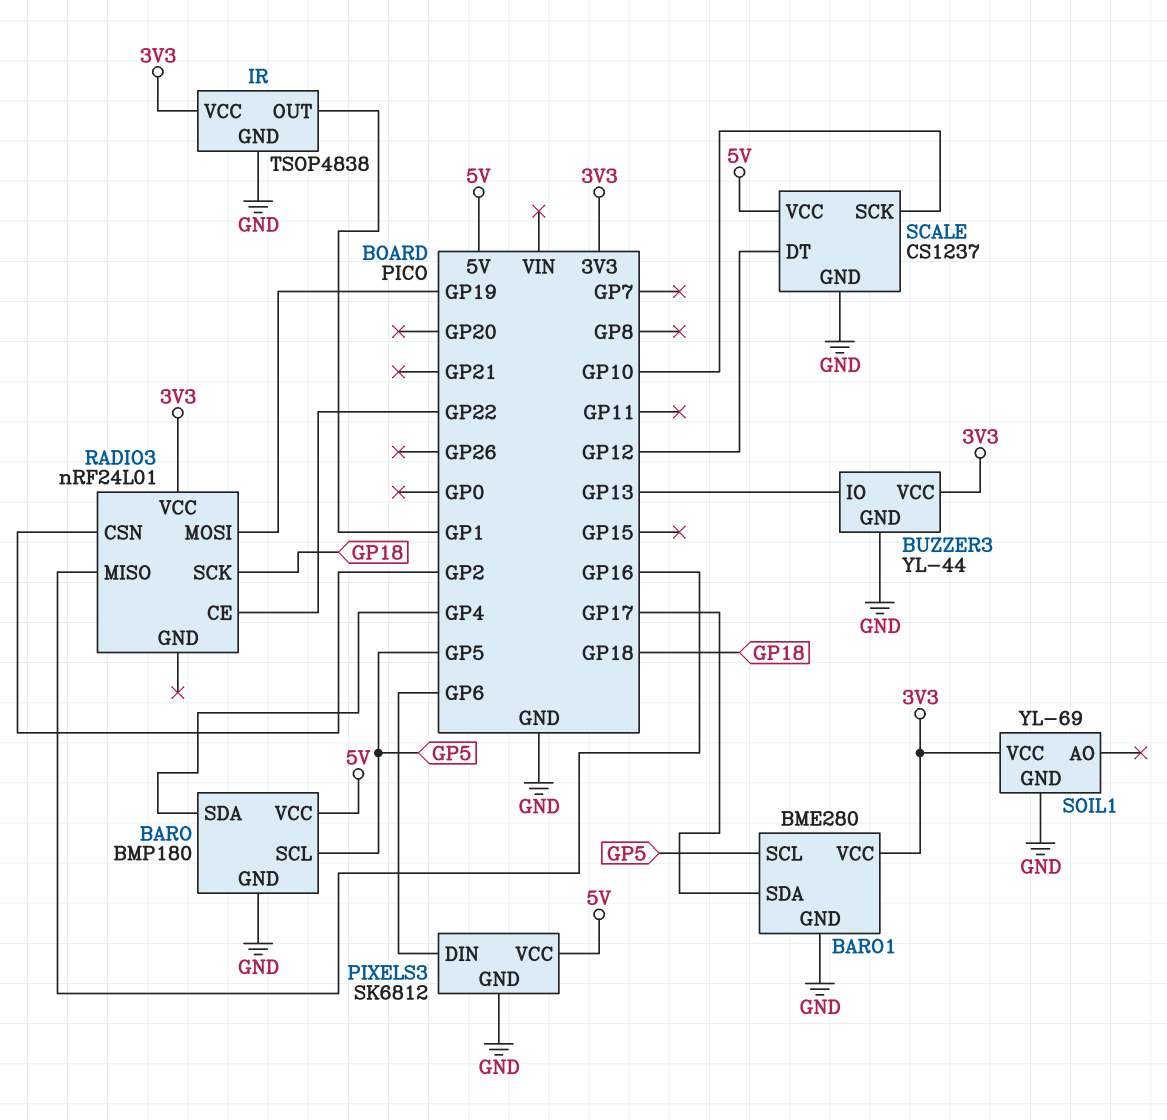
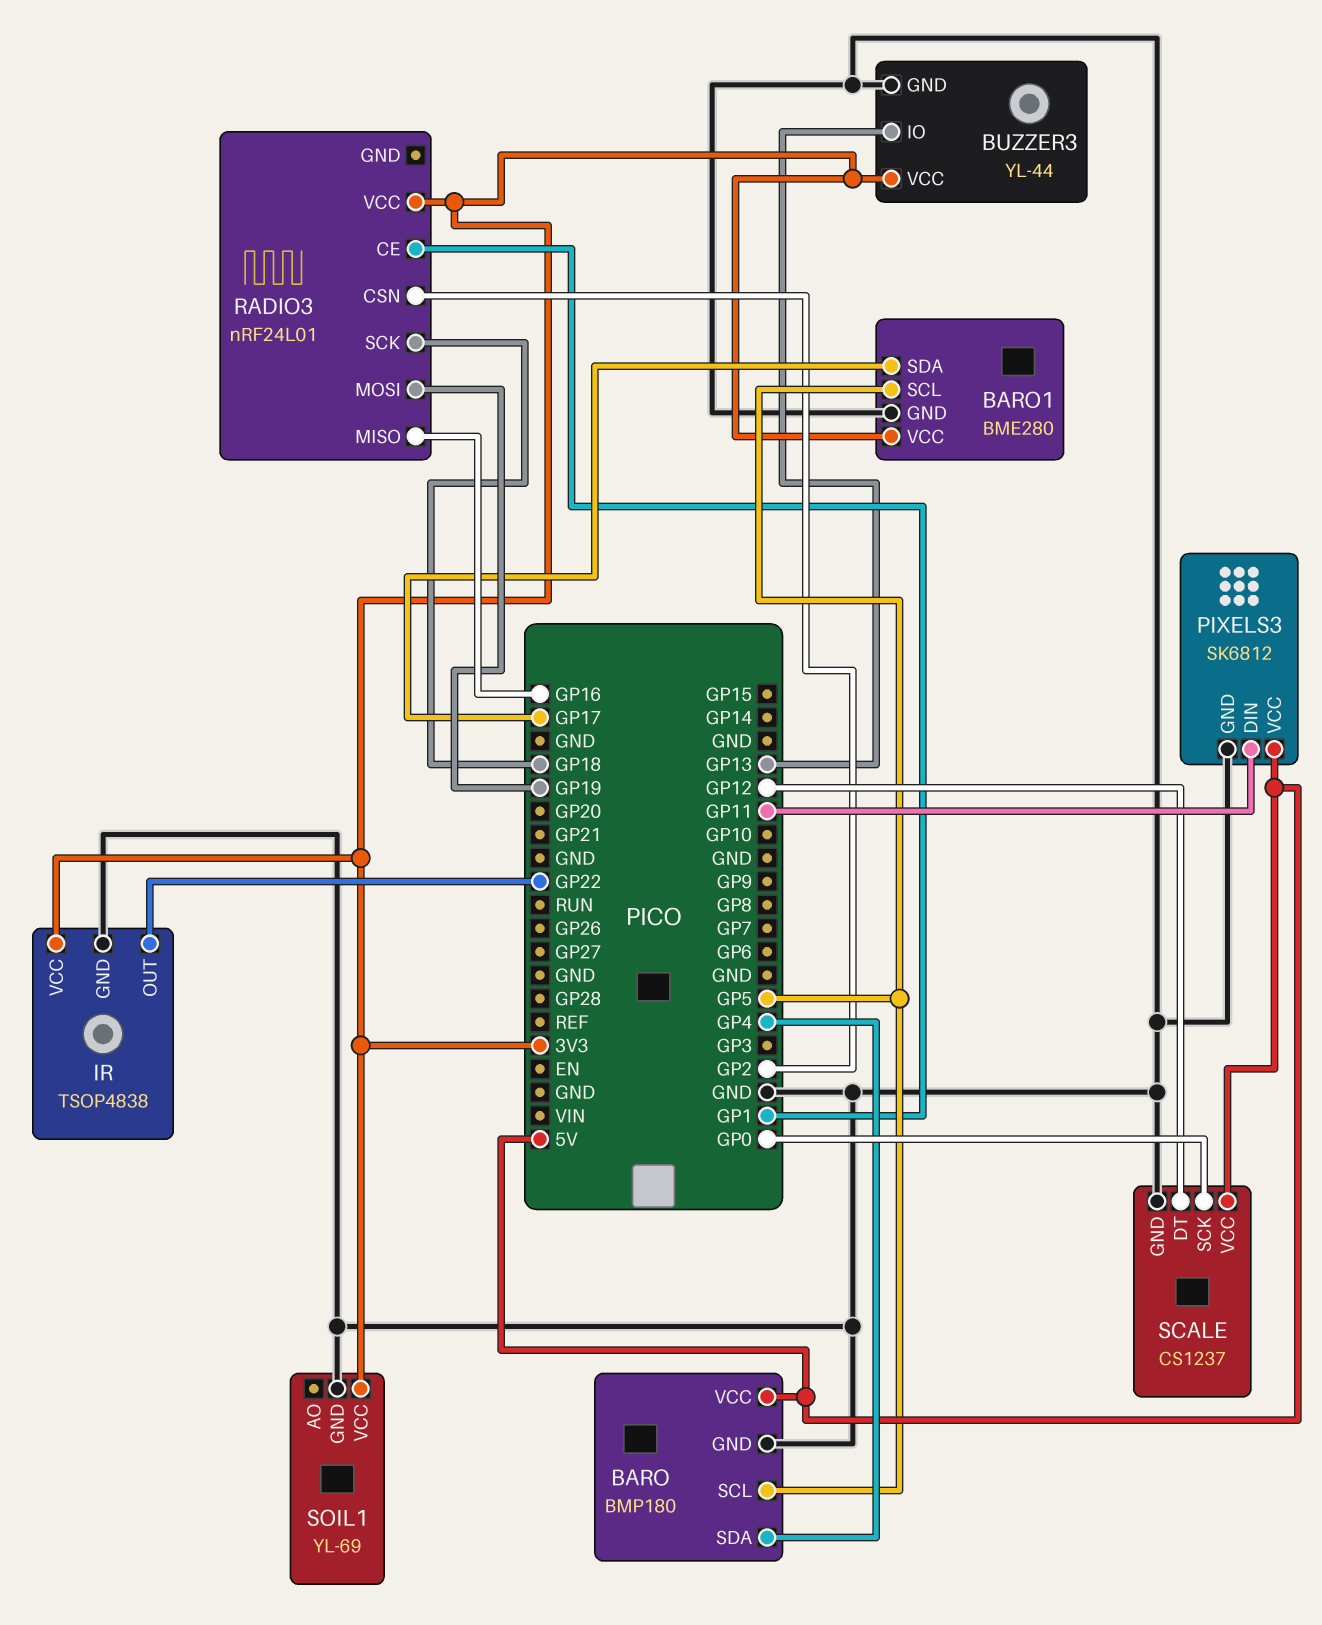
IR pin OUT: GP1 -> GP22
PIXELS3 pin DIN: GP6 -> GP11
RADIO3 pin CE: GP22 -> GP1
SCALE pin SCK: GP10 -> GP0

